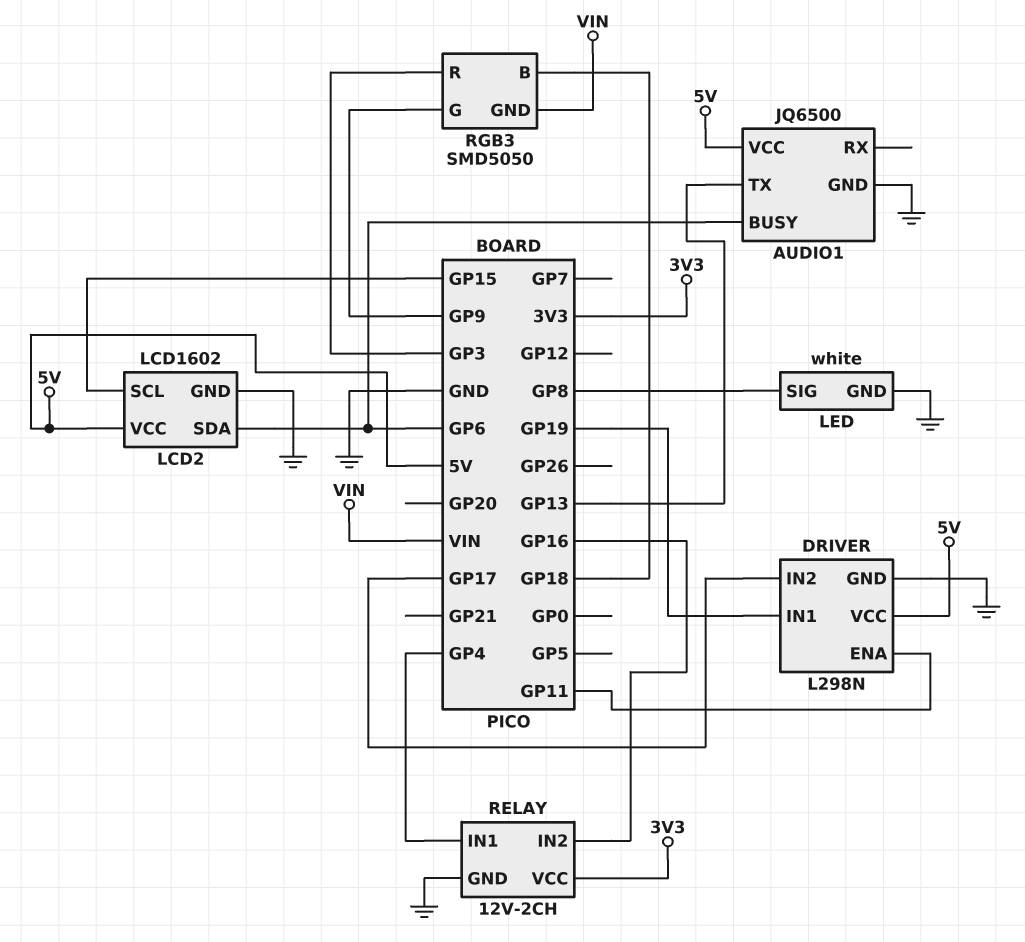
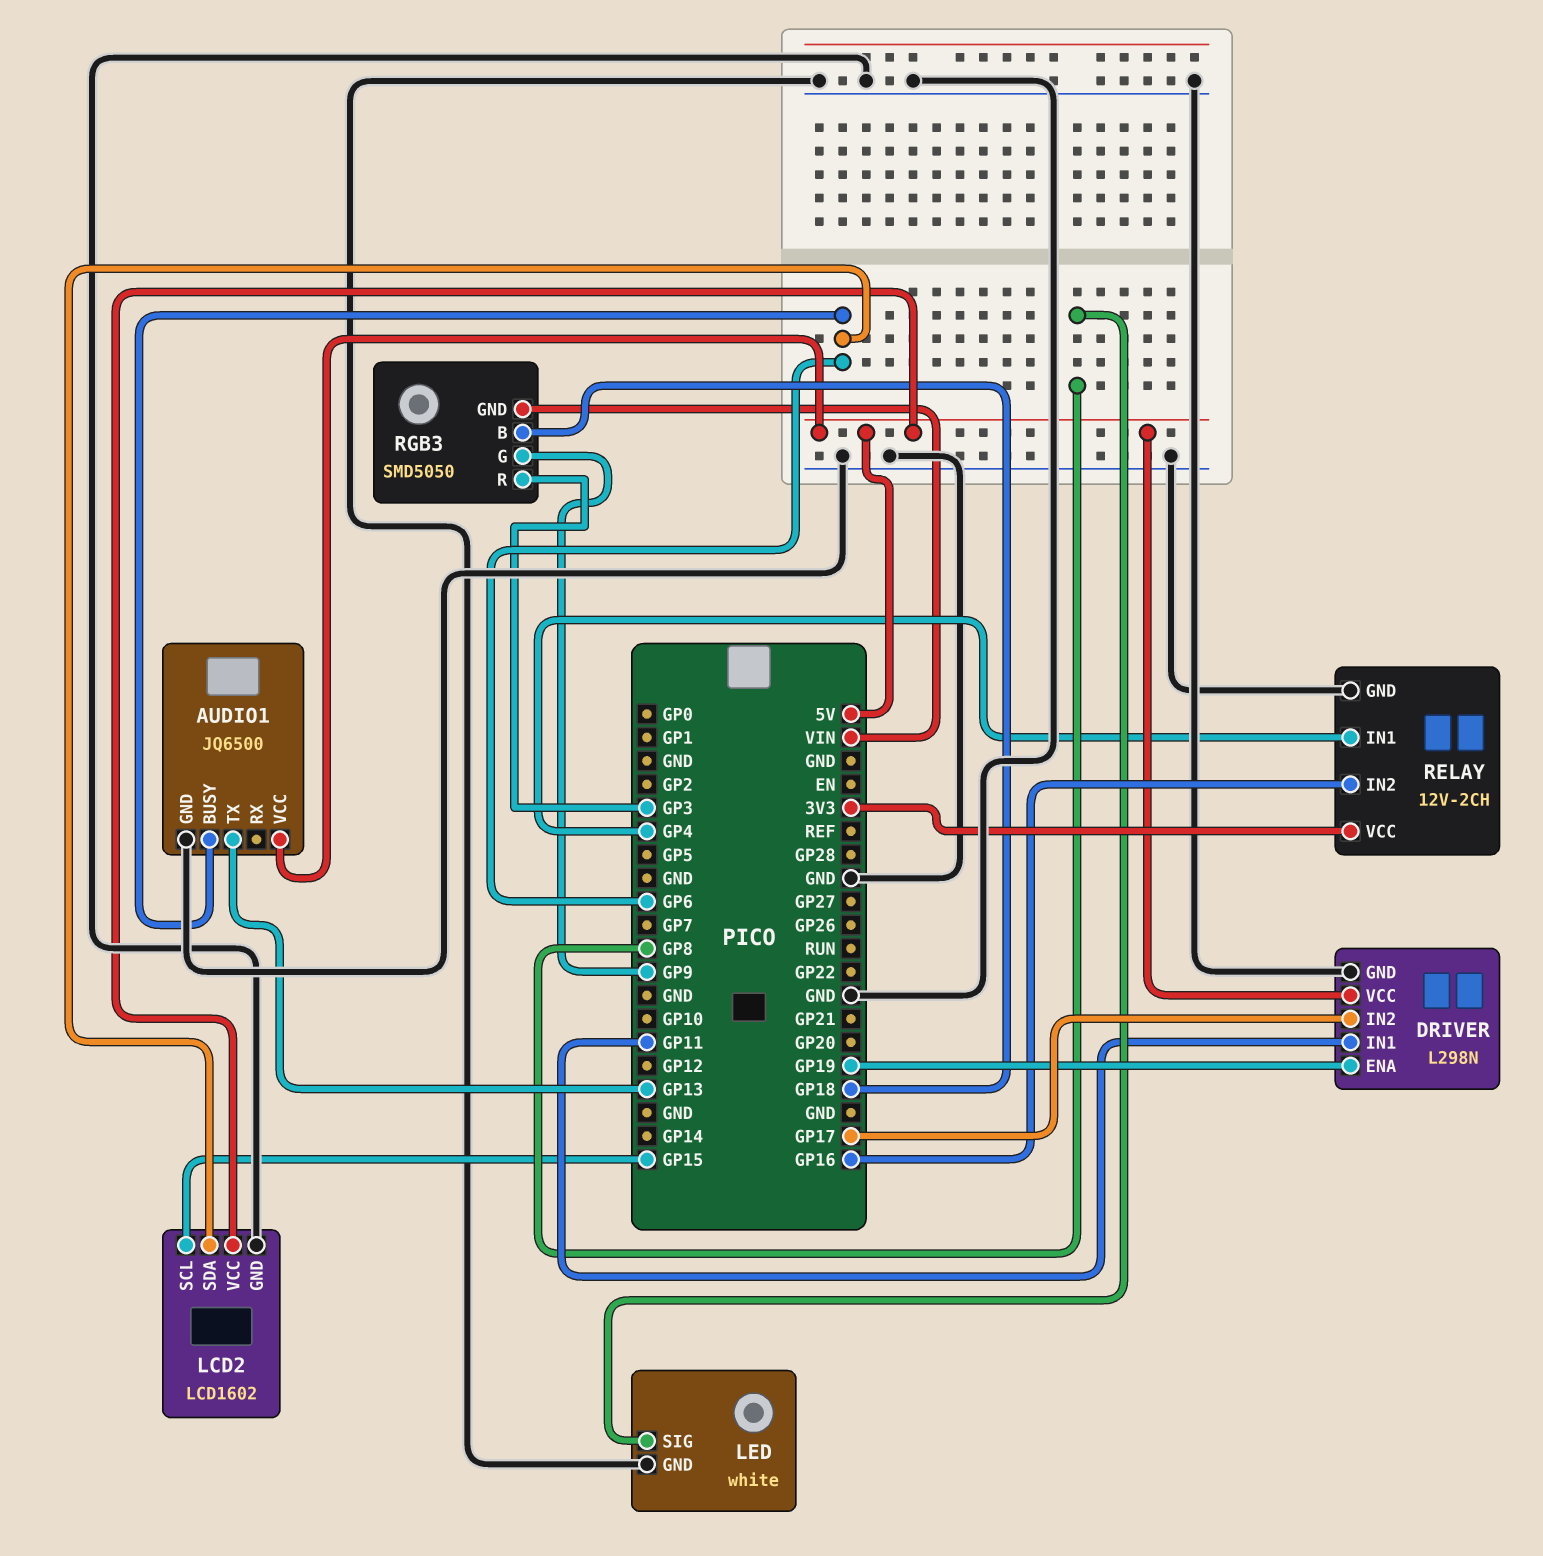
DRIVER pin ENA: GP11 -> GP19
DRIVER pin IN1: GP19 -> GP11

